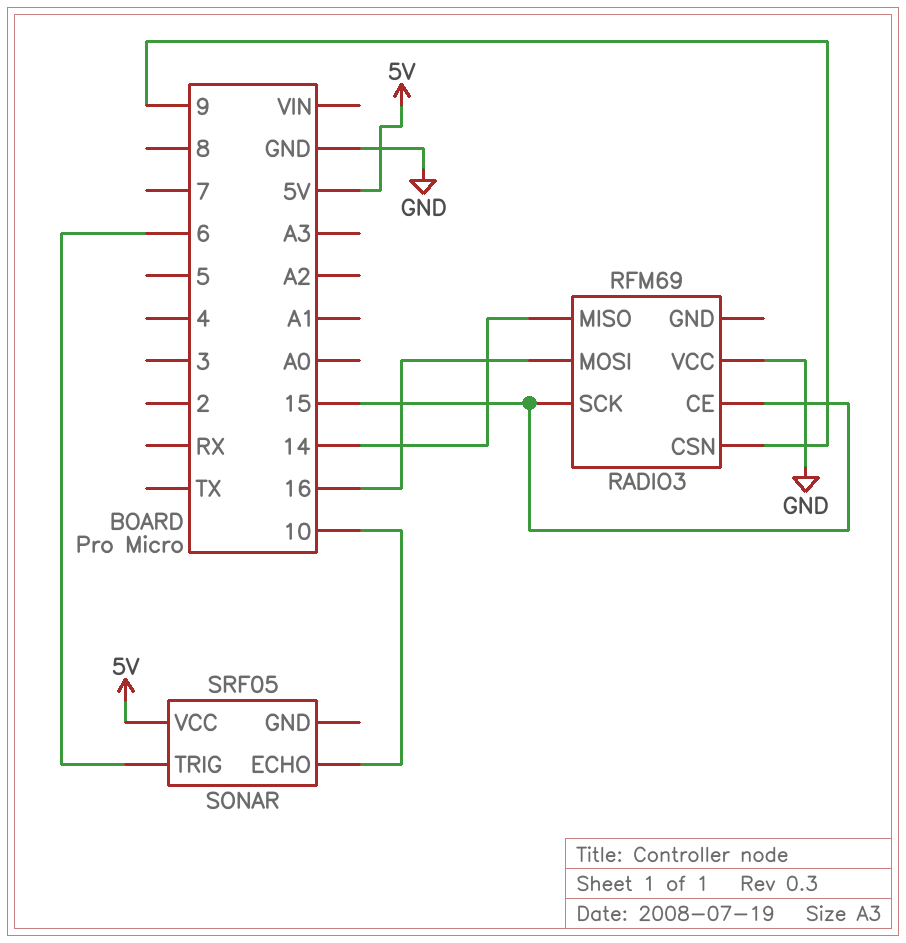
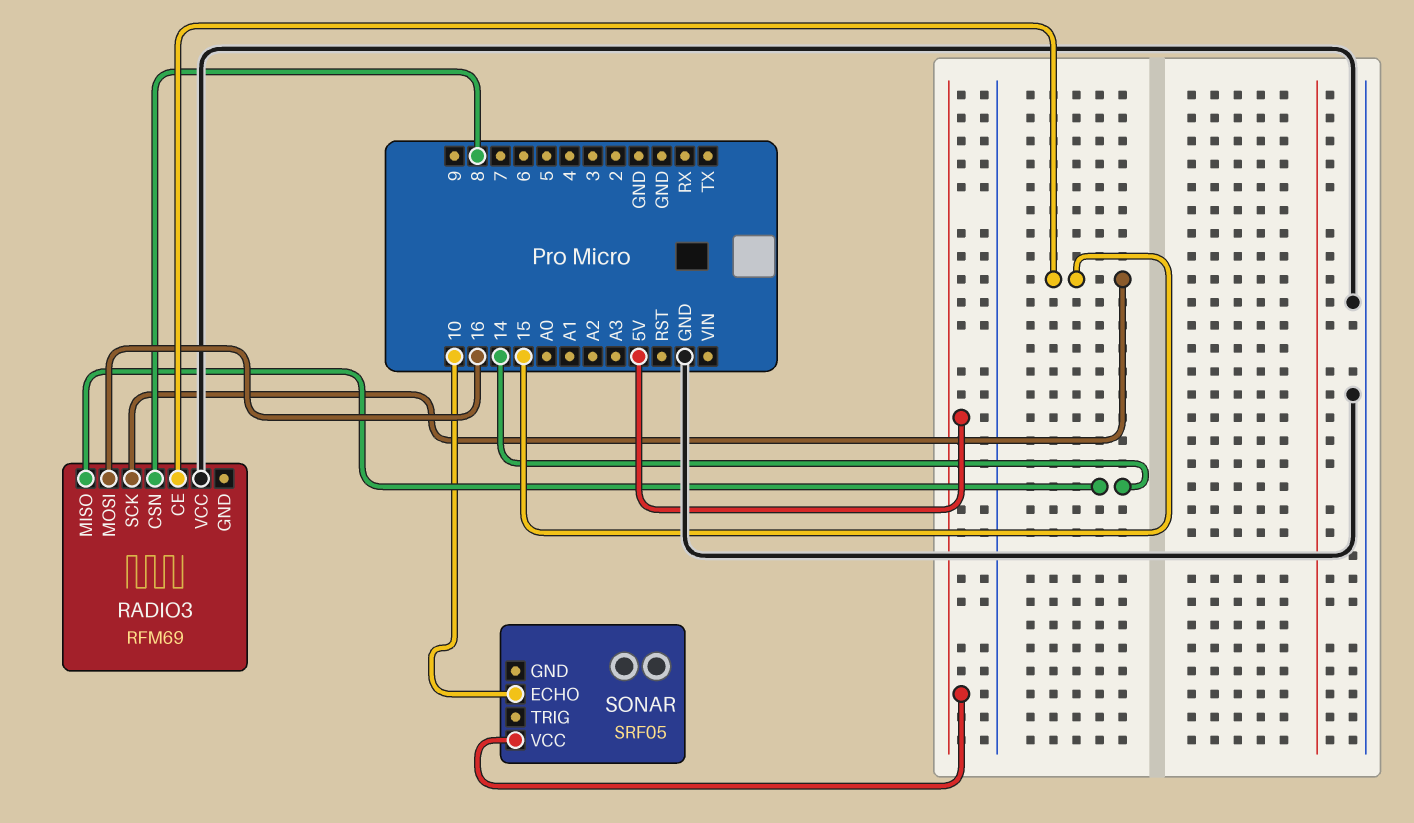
RADIO3 pin CSN: 9 -> 8
SONAR pin TRIG: 6 -> none

